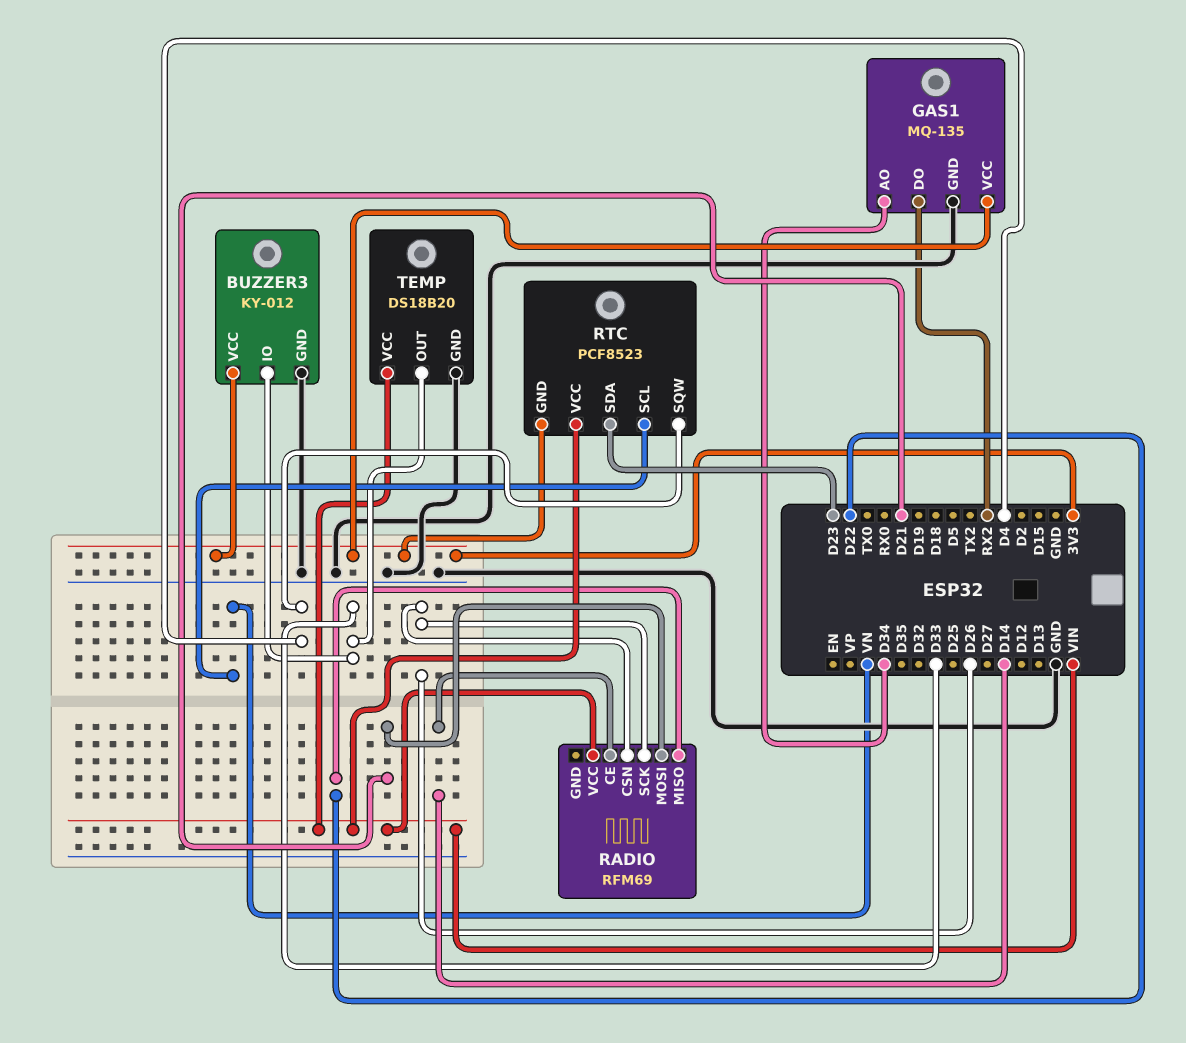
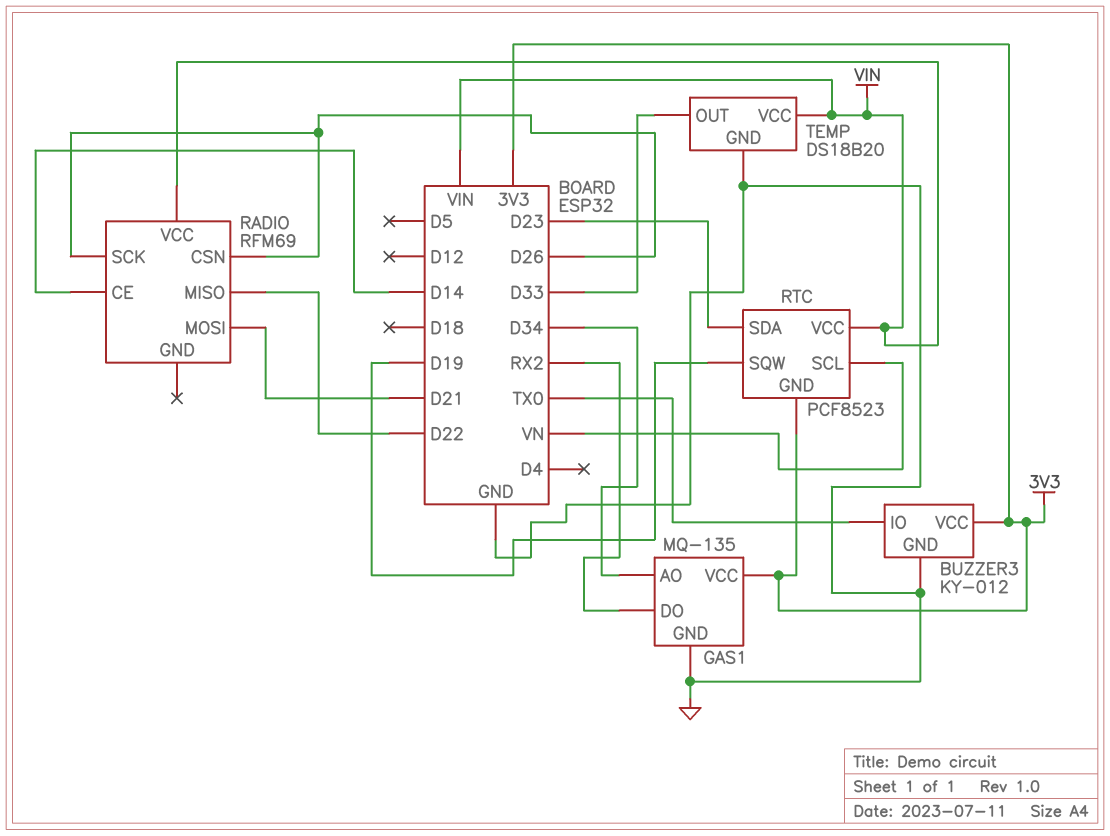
BUZZER3 pin IO: D33 -> TX0
RTC pin SQW: D4 -> D19

